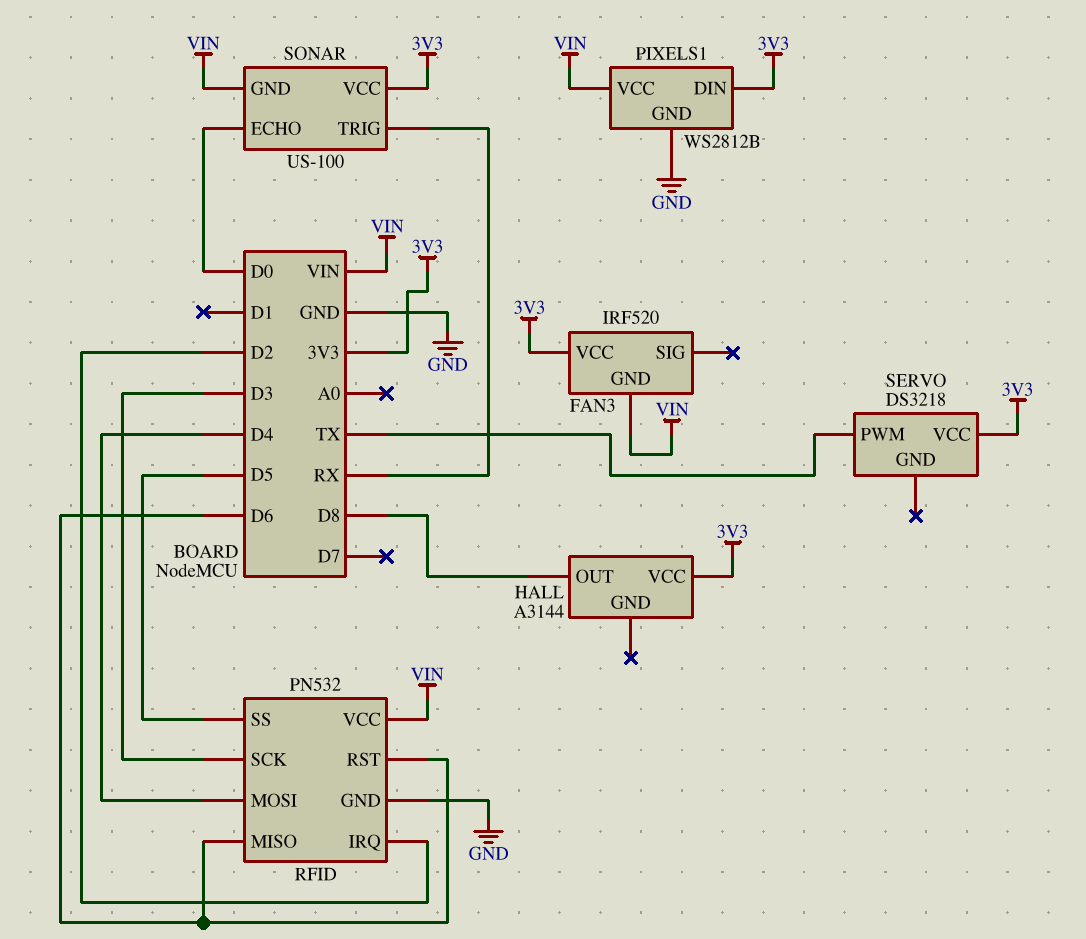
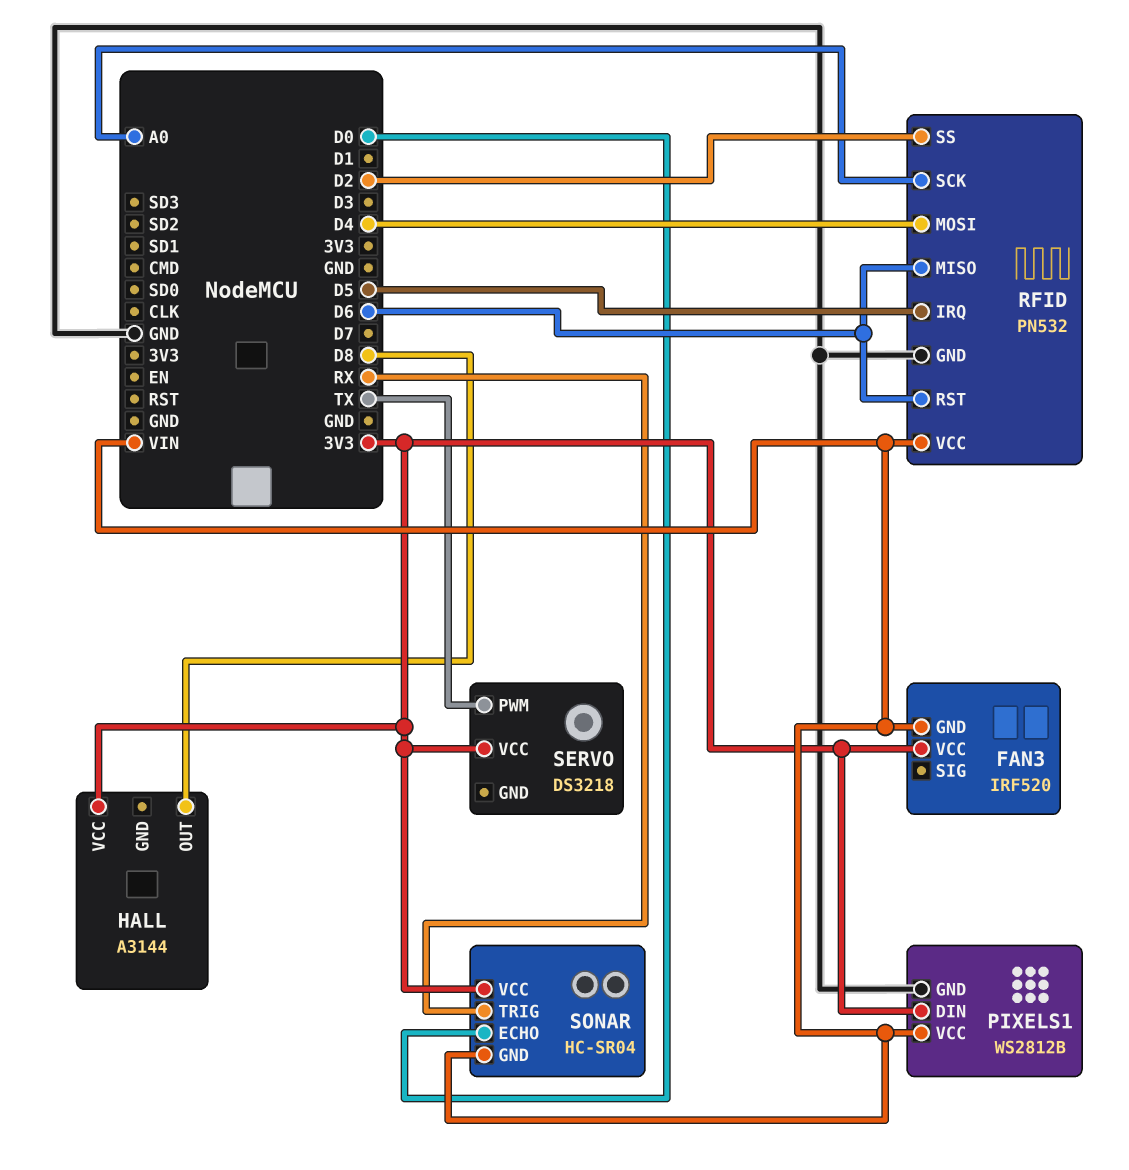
RFID pin IRQ: D2 -> D5
RFID pin SCK: D3 -> A0
RFID pin SS: D5 -> D2
SONAR: US-100 -> HC-SR04

